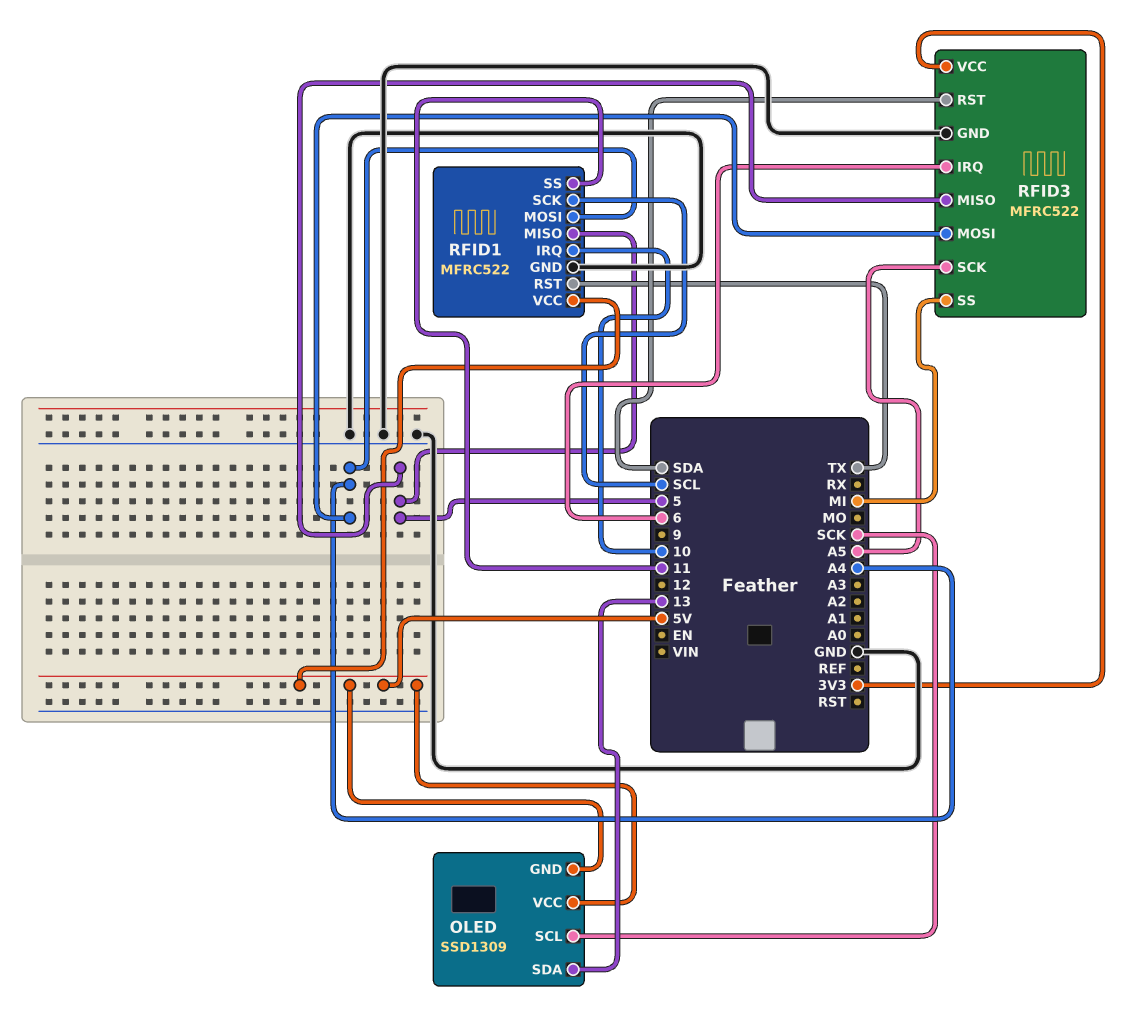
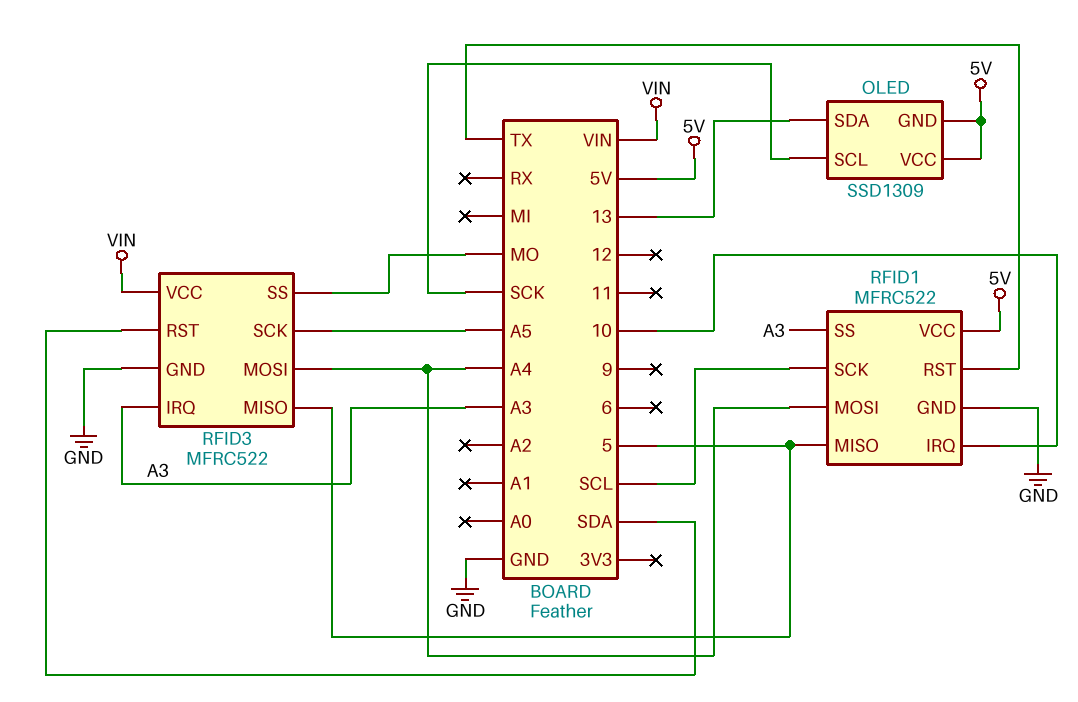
RFID1 pin SS: 11 -> A3
RFID3 pin IRQ: 6 -> A3
RFID3 pin SS: MI -> MO
RFID3 pin VCC: 3V3 -> VIN

